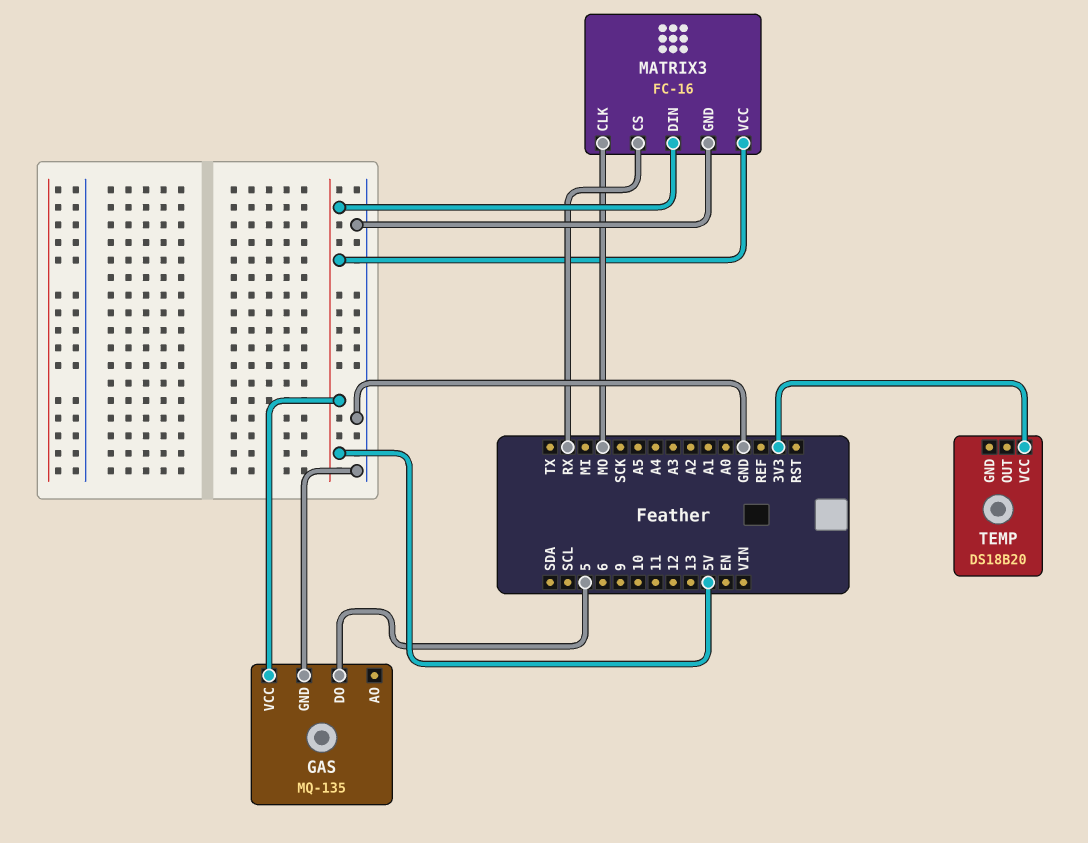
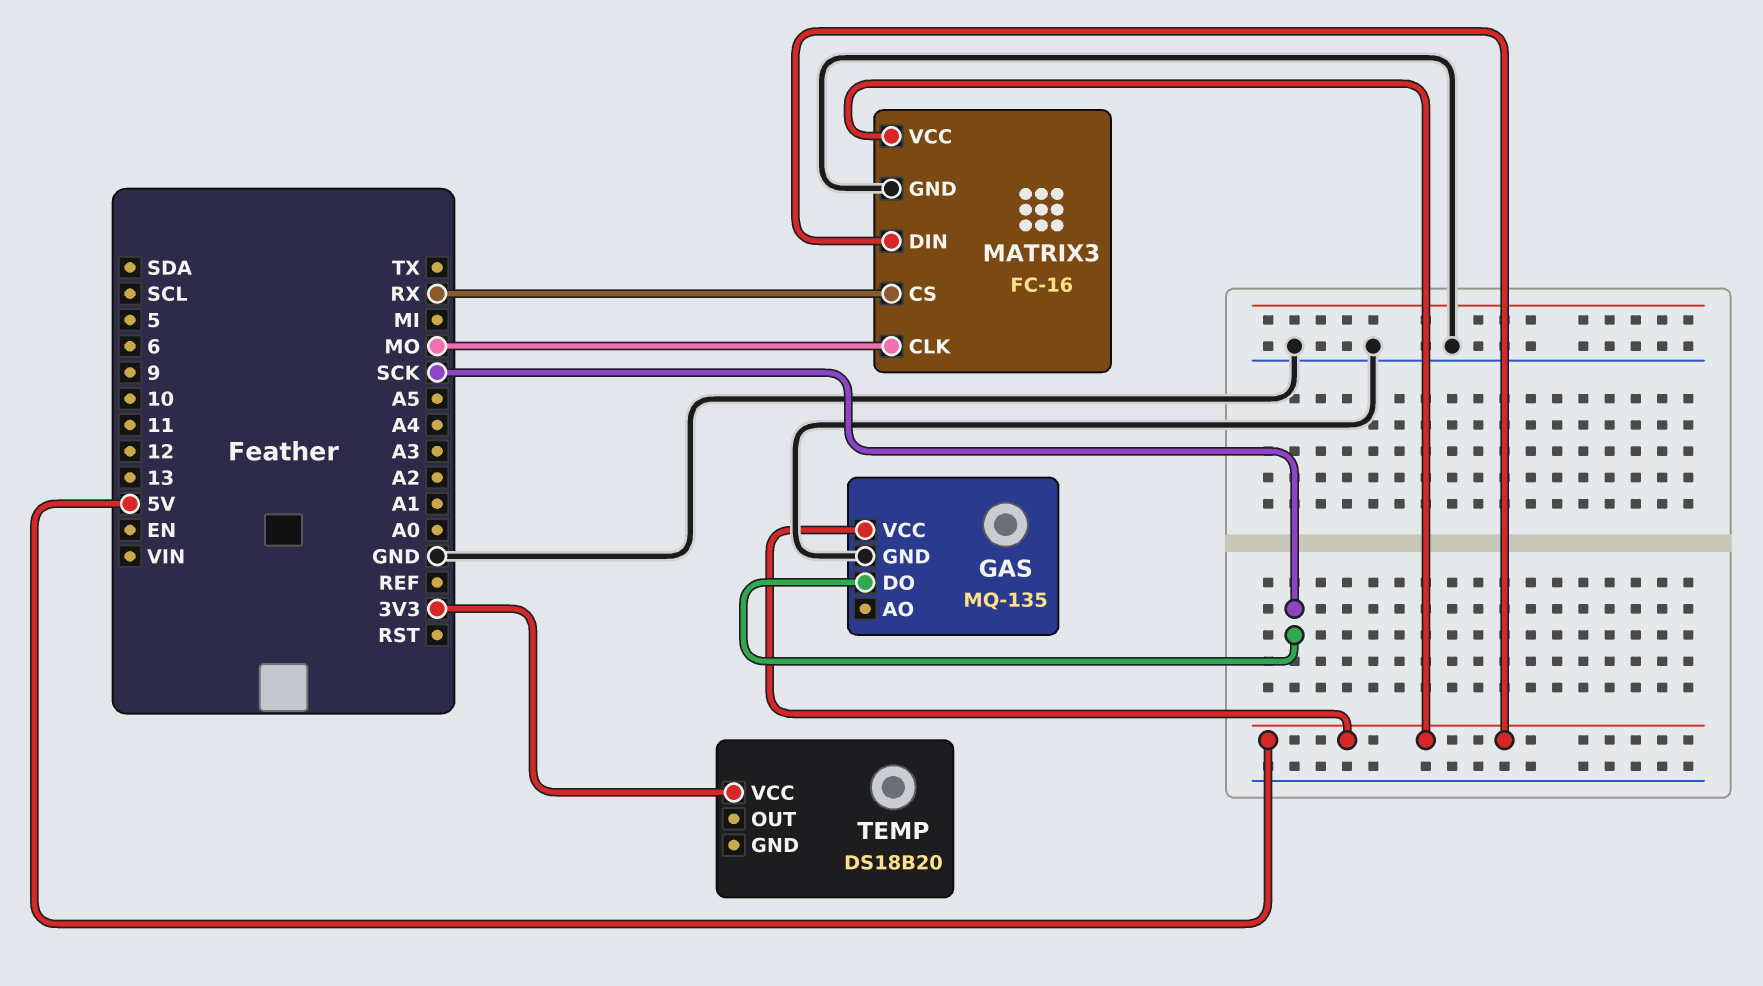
GAS pin DO: 5 -> SCK

